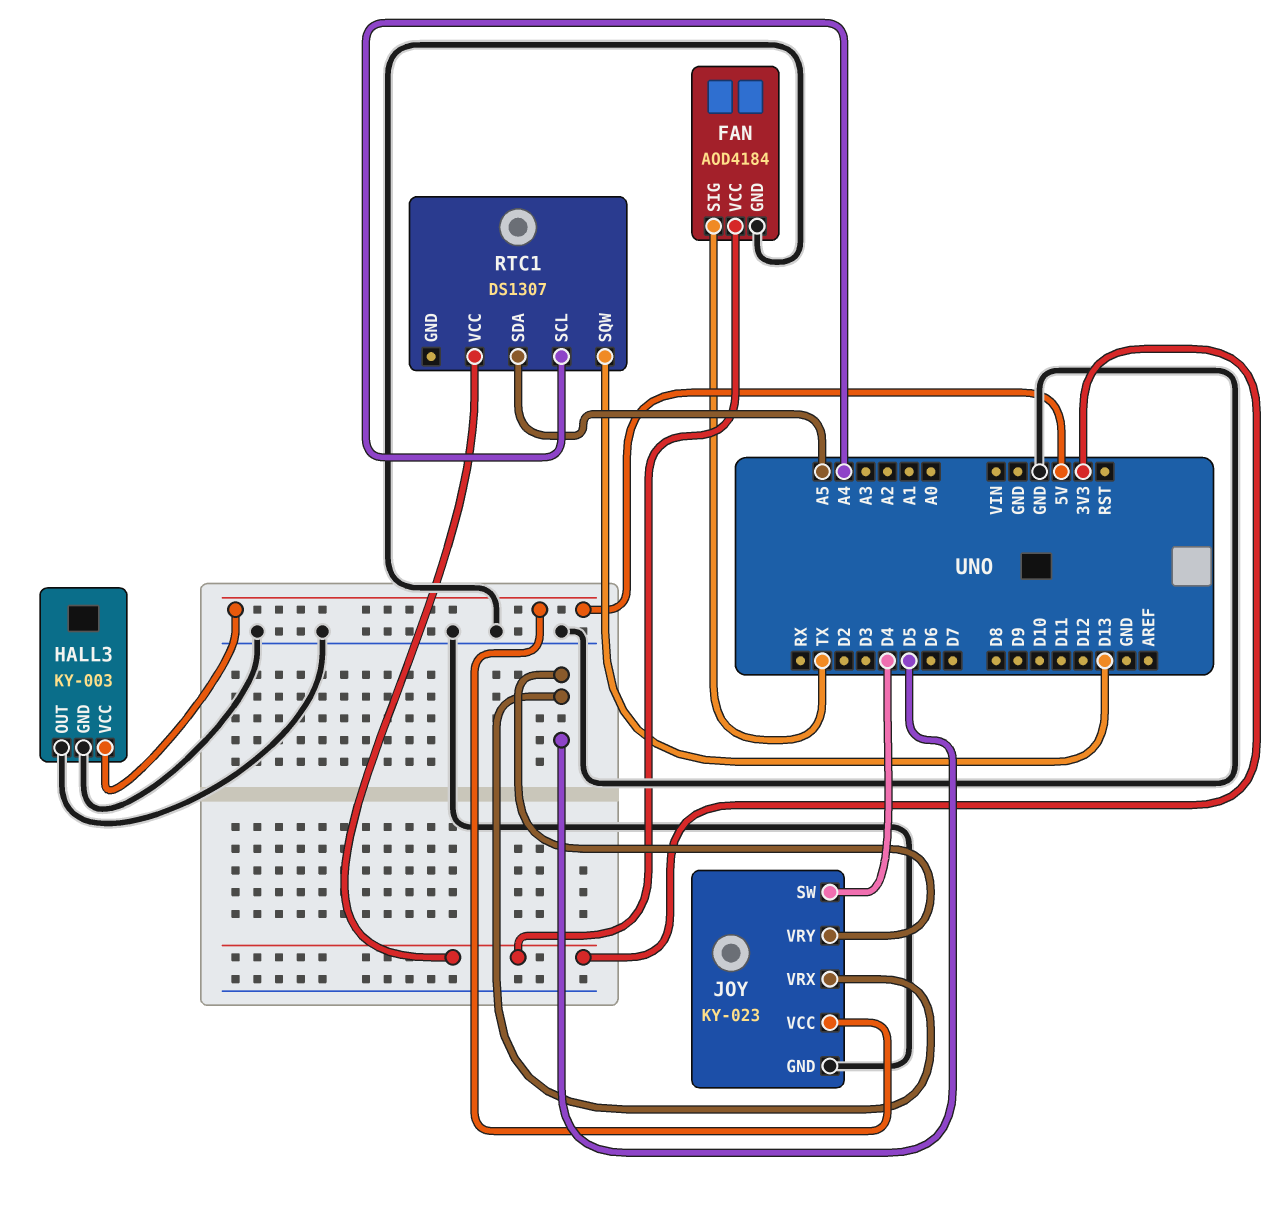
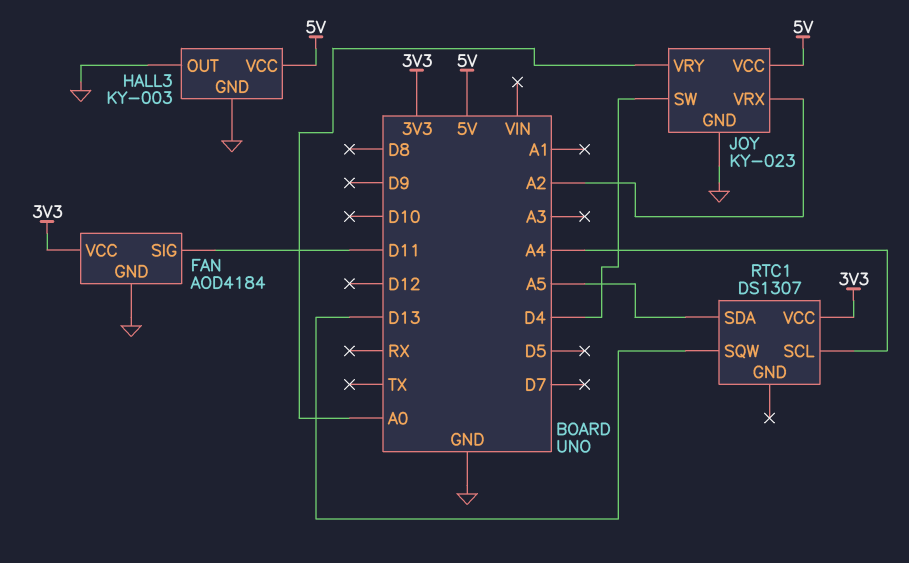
FAN pin SIG: TX -> D11
JOY pin VRX: D5 -> A2
JOY pin VRY: D5 -> A0

